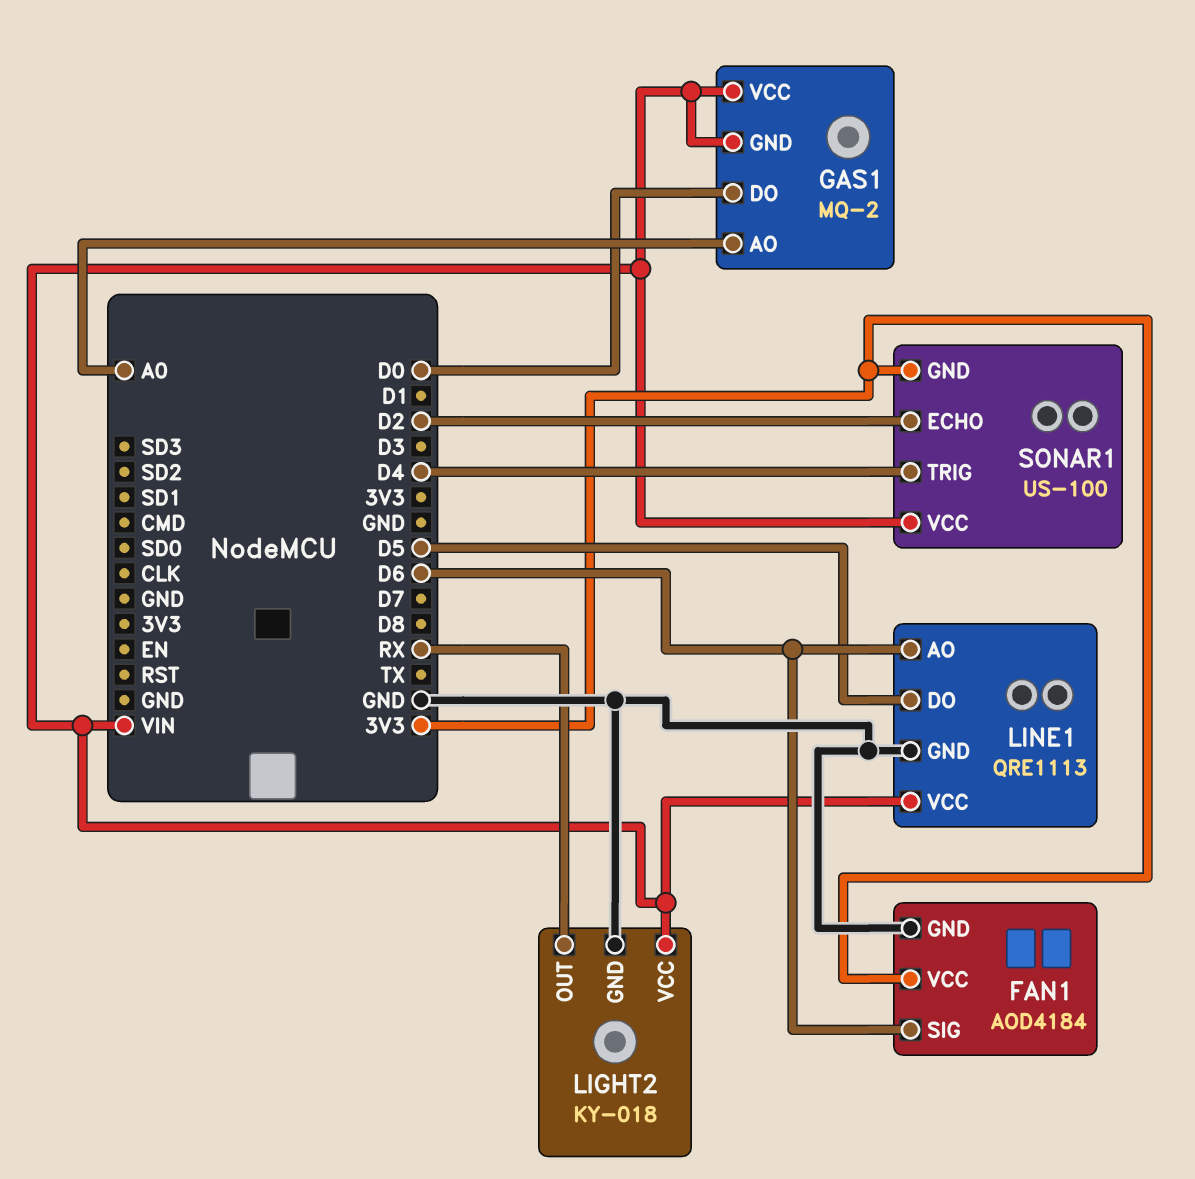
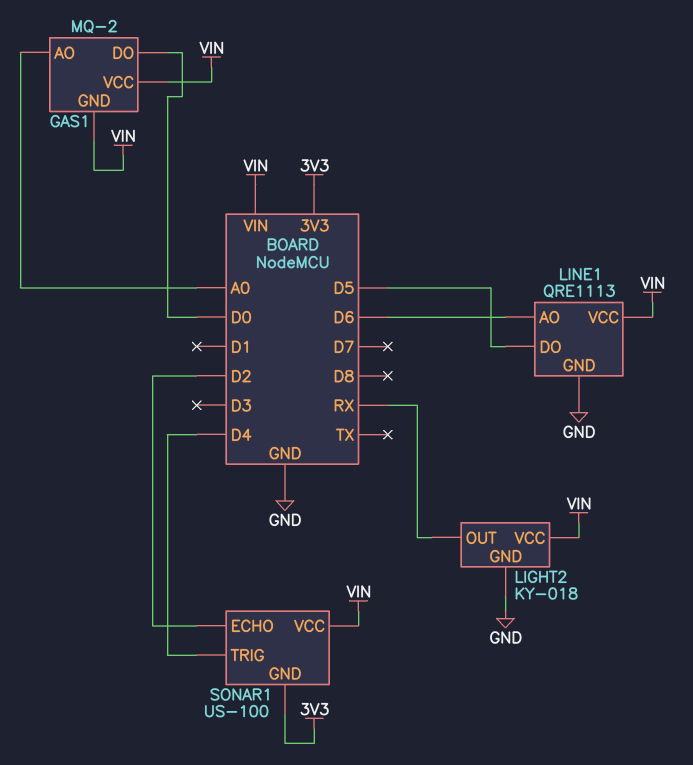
FAN1: AOD4184 -> none
FAN1 pin GND: GND -> none
FAN1 pin SIG: D6 -> none
FAN1 pin VCC: 3V3 -> none

